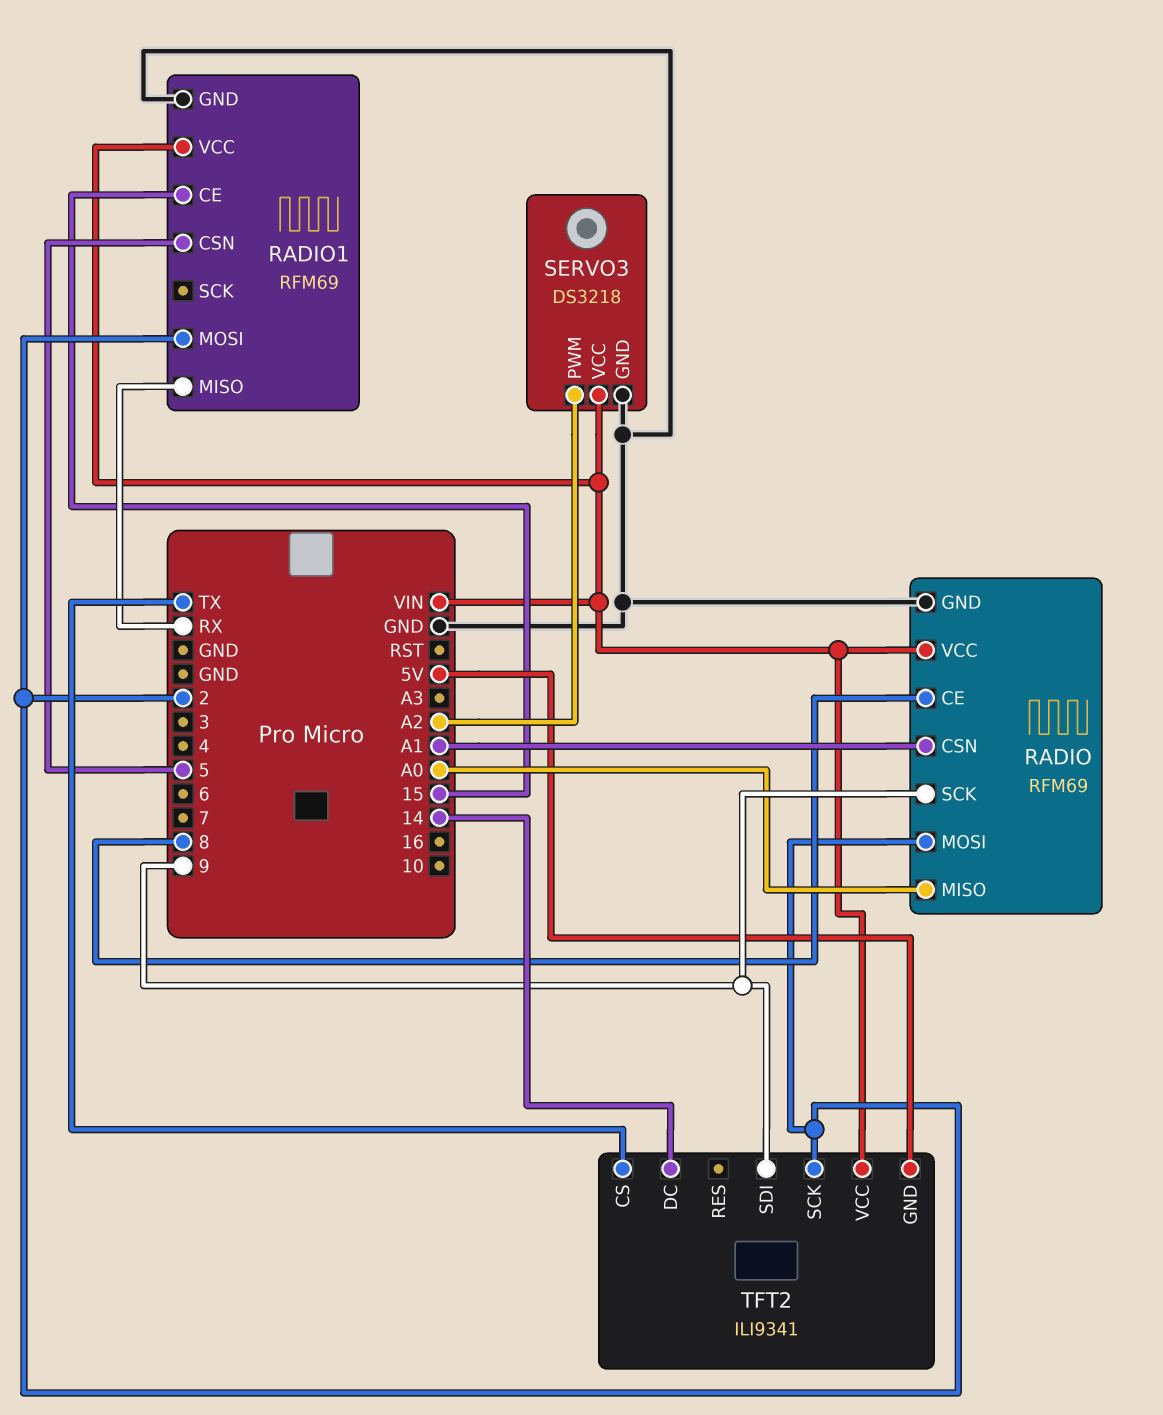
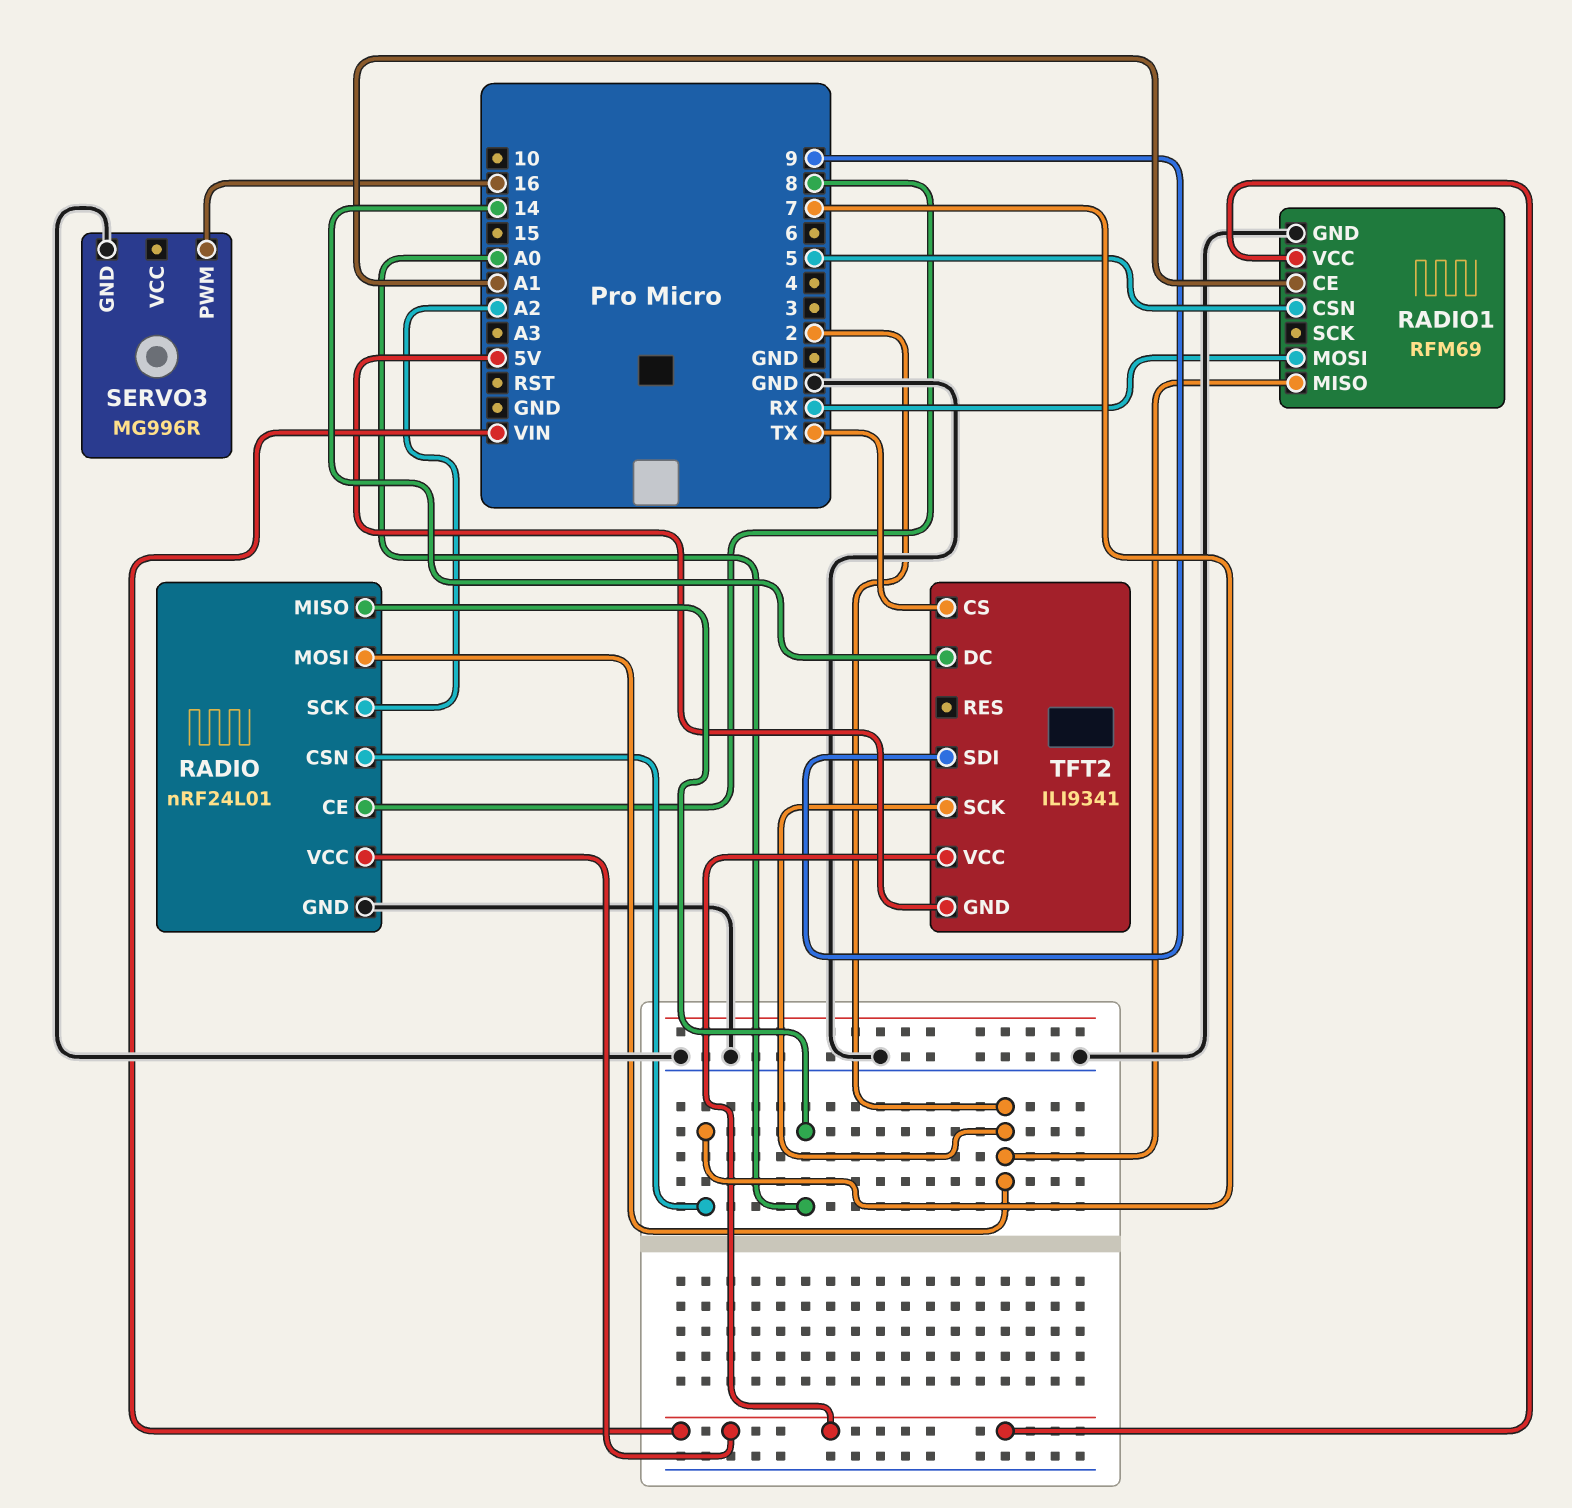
RADIO: RFM69 -> nRF24L01
RADIO pin CSN: A1 -> 7
RADIO pin SCK: 9 -> A2
RADIO1 pin CE: 15 -> A1
RADIO1 pin MISO: RX -> 2
RADIO1 pin MOSI: 2 -> RX
SERVO3: DS3218 -> MG996R
SERVO3 pin PWM: A2 -> 16
SERVO3 pin VCC: VIN -> none

